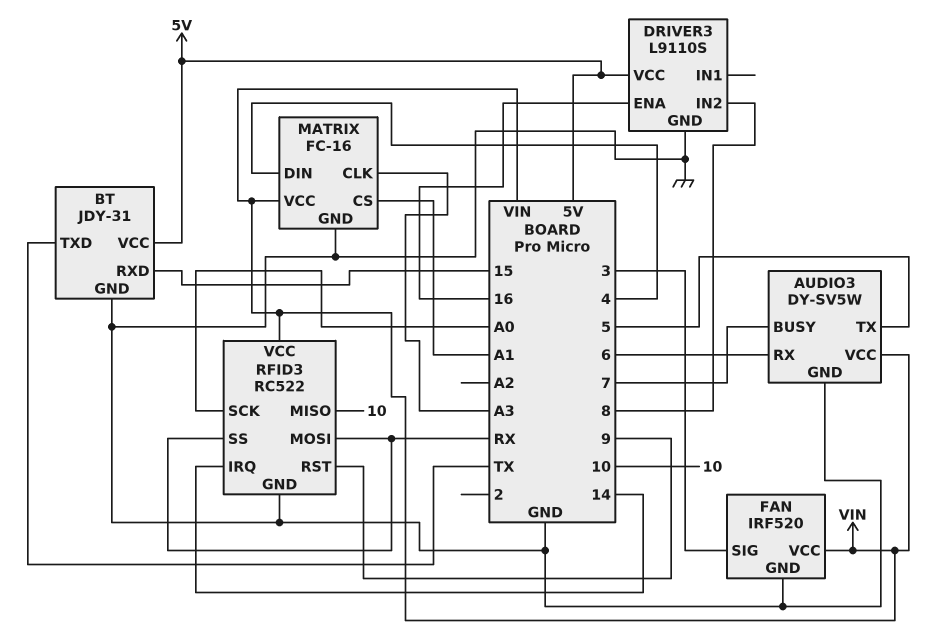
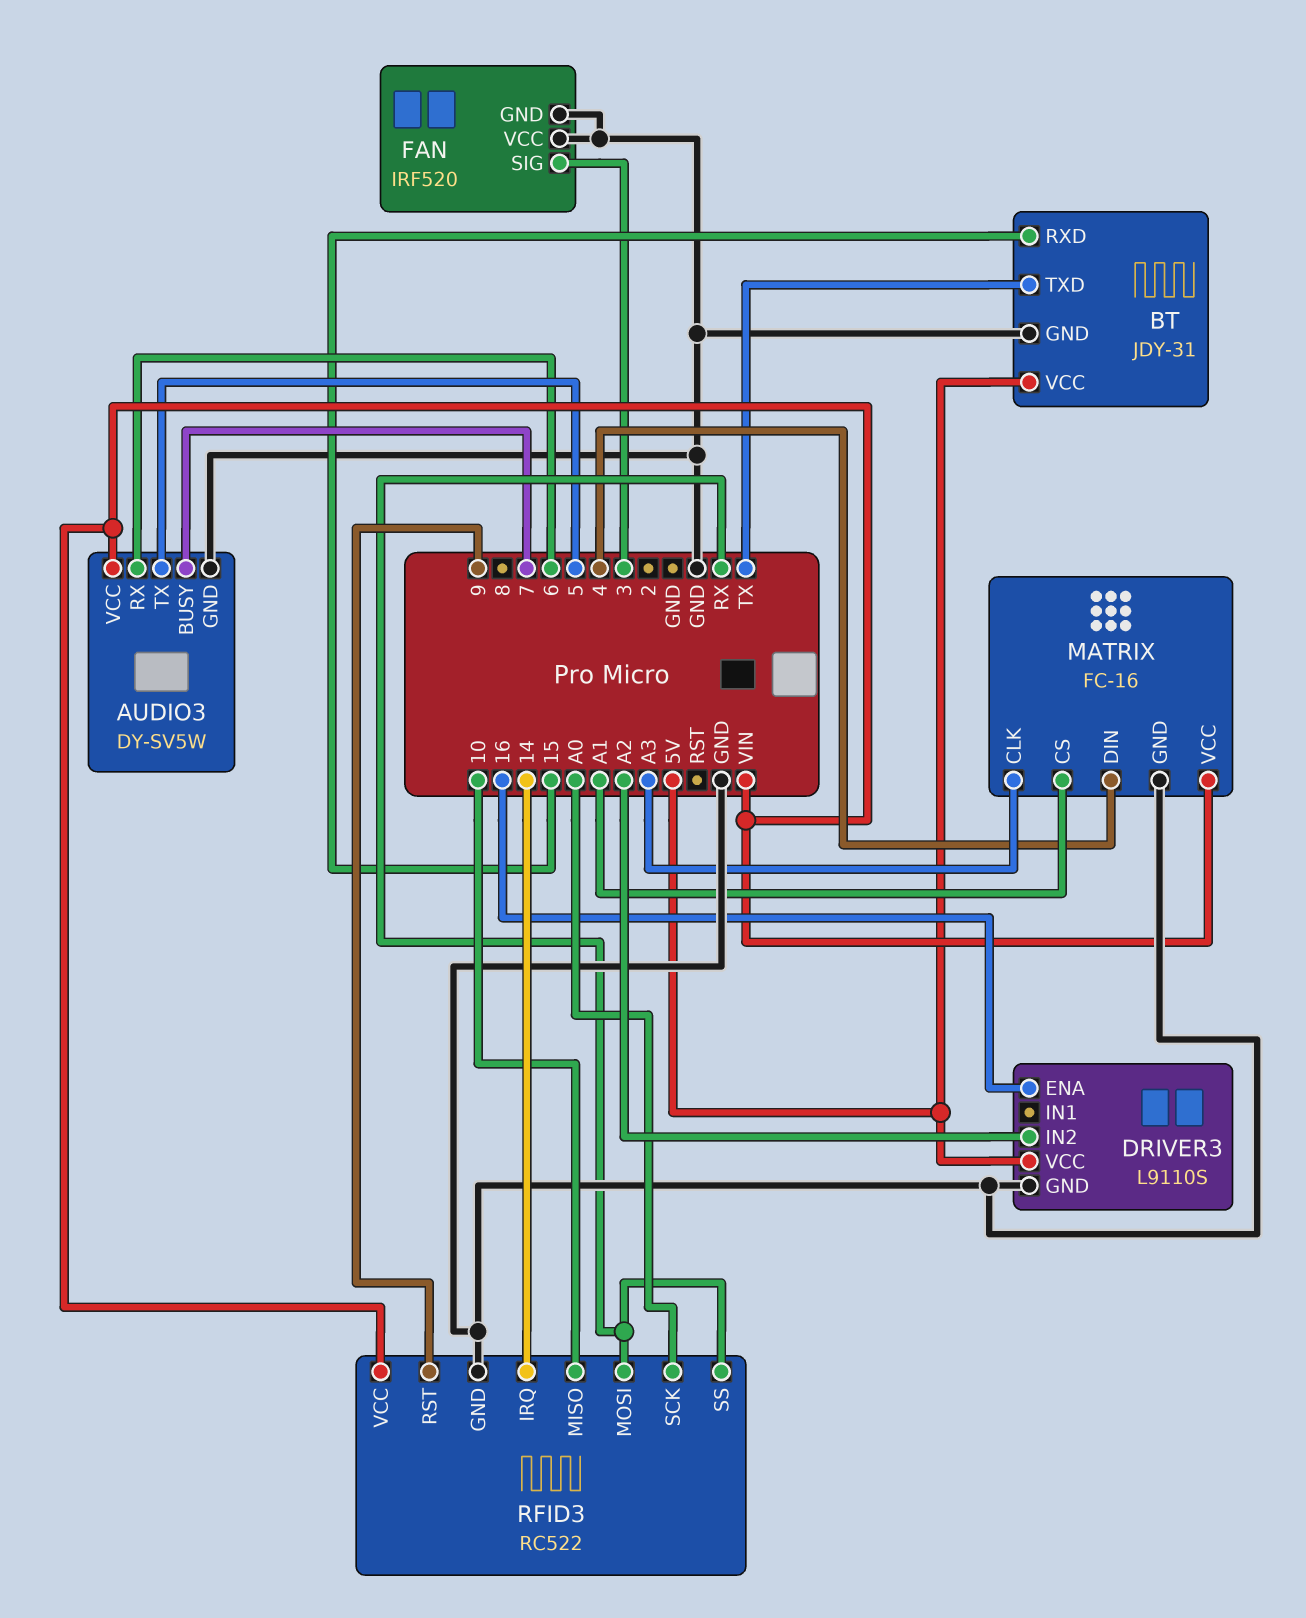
DRIVER3 pin IN2: 8 -> A2
FAN pin VCC: VIN -> GND

